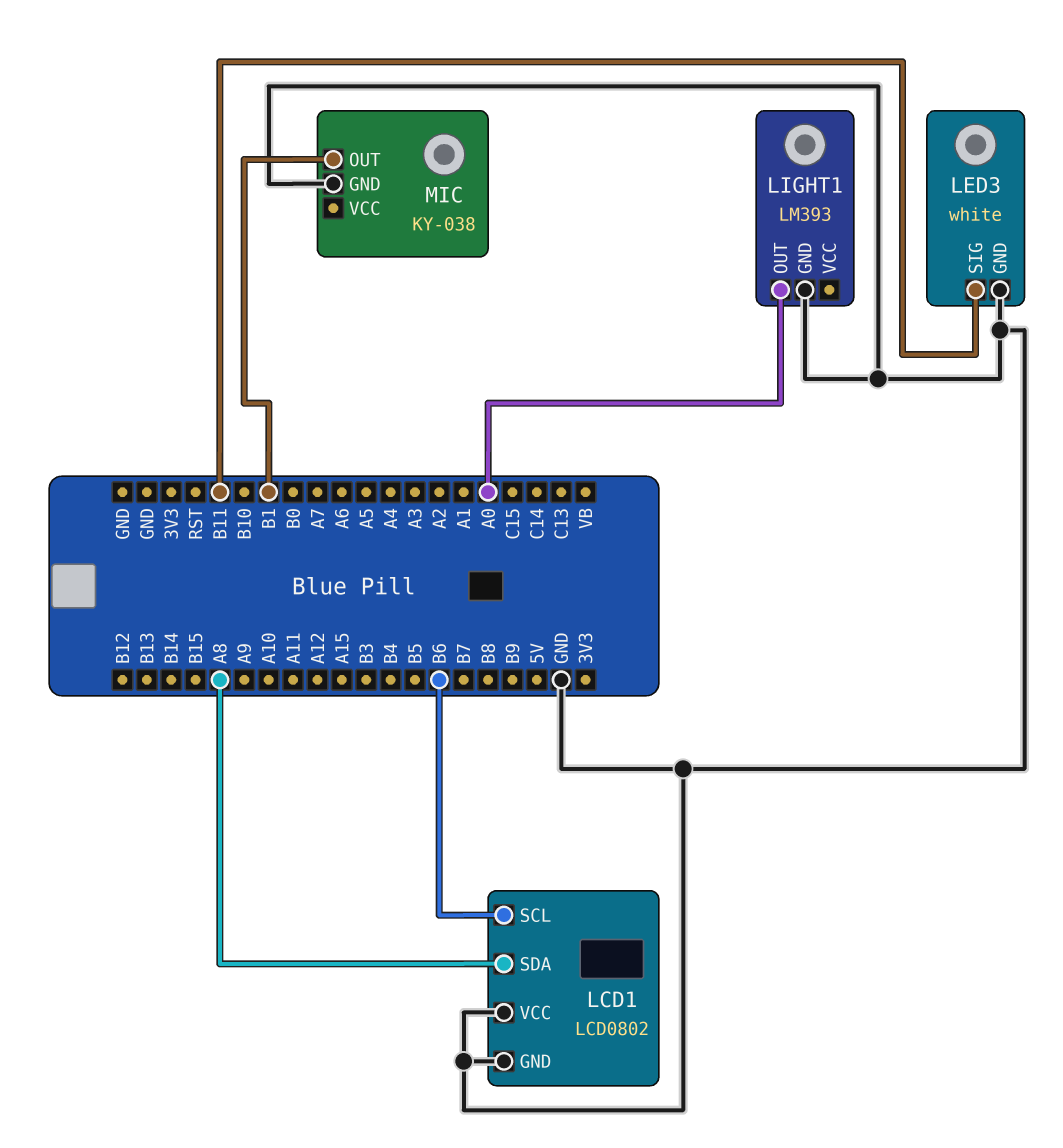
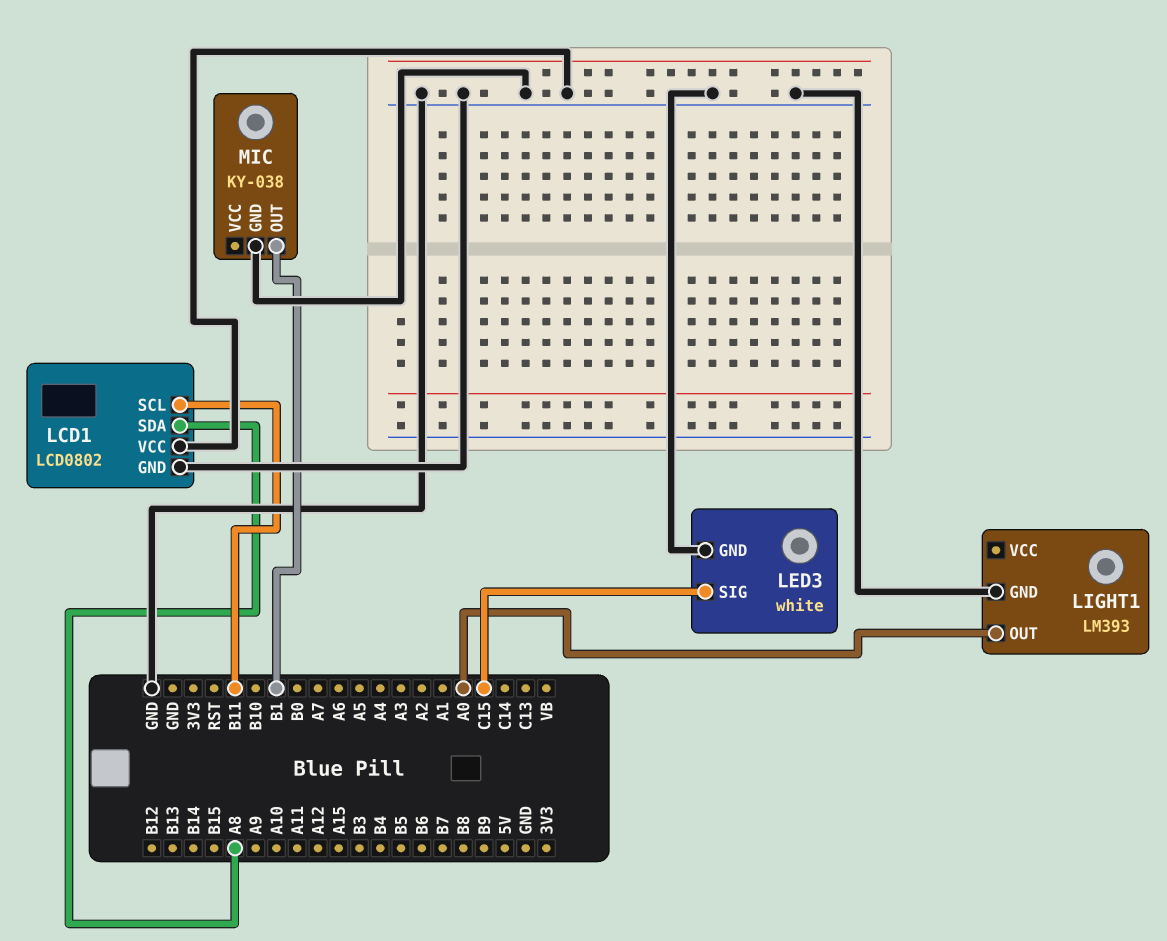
LCD1 pin SCL: B6 -> B11
LED3 pin SIG: B11 -> C15

